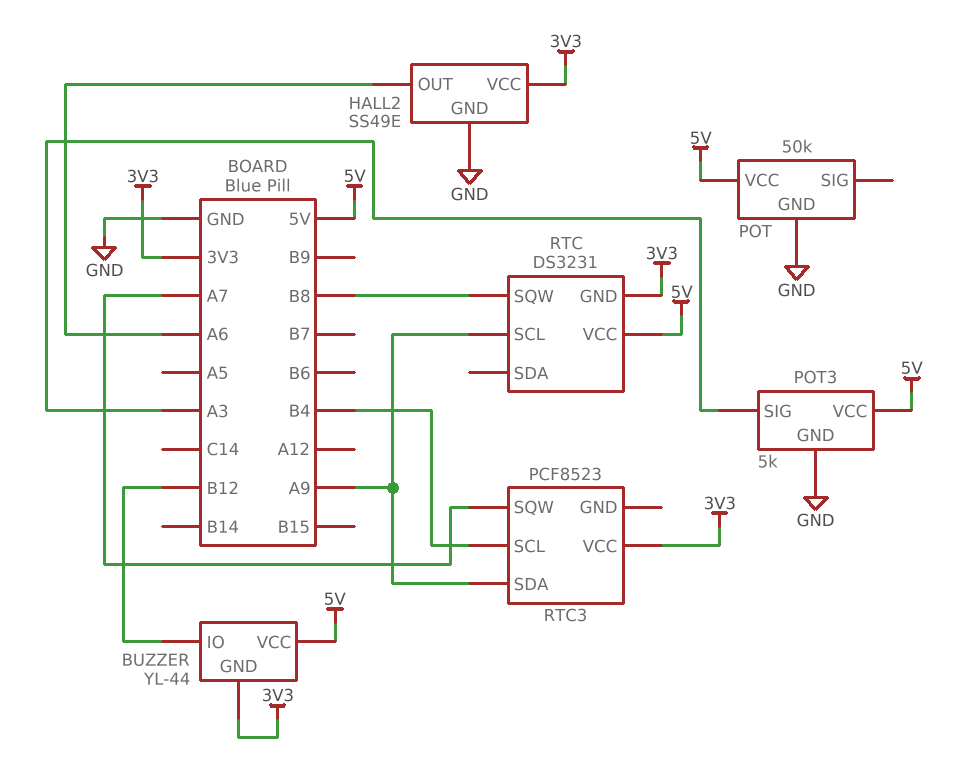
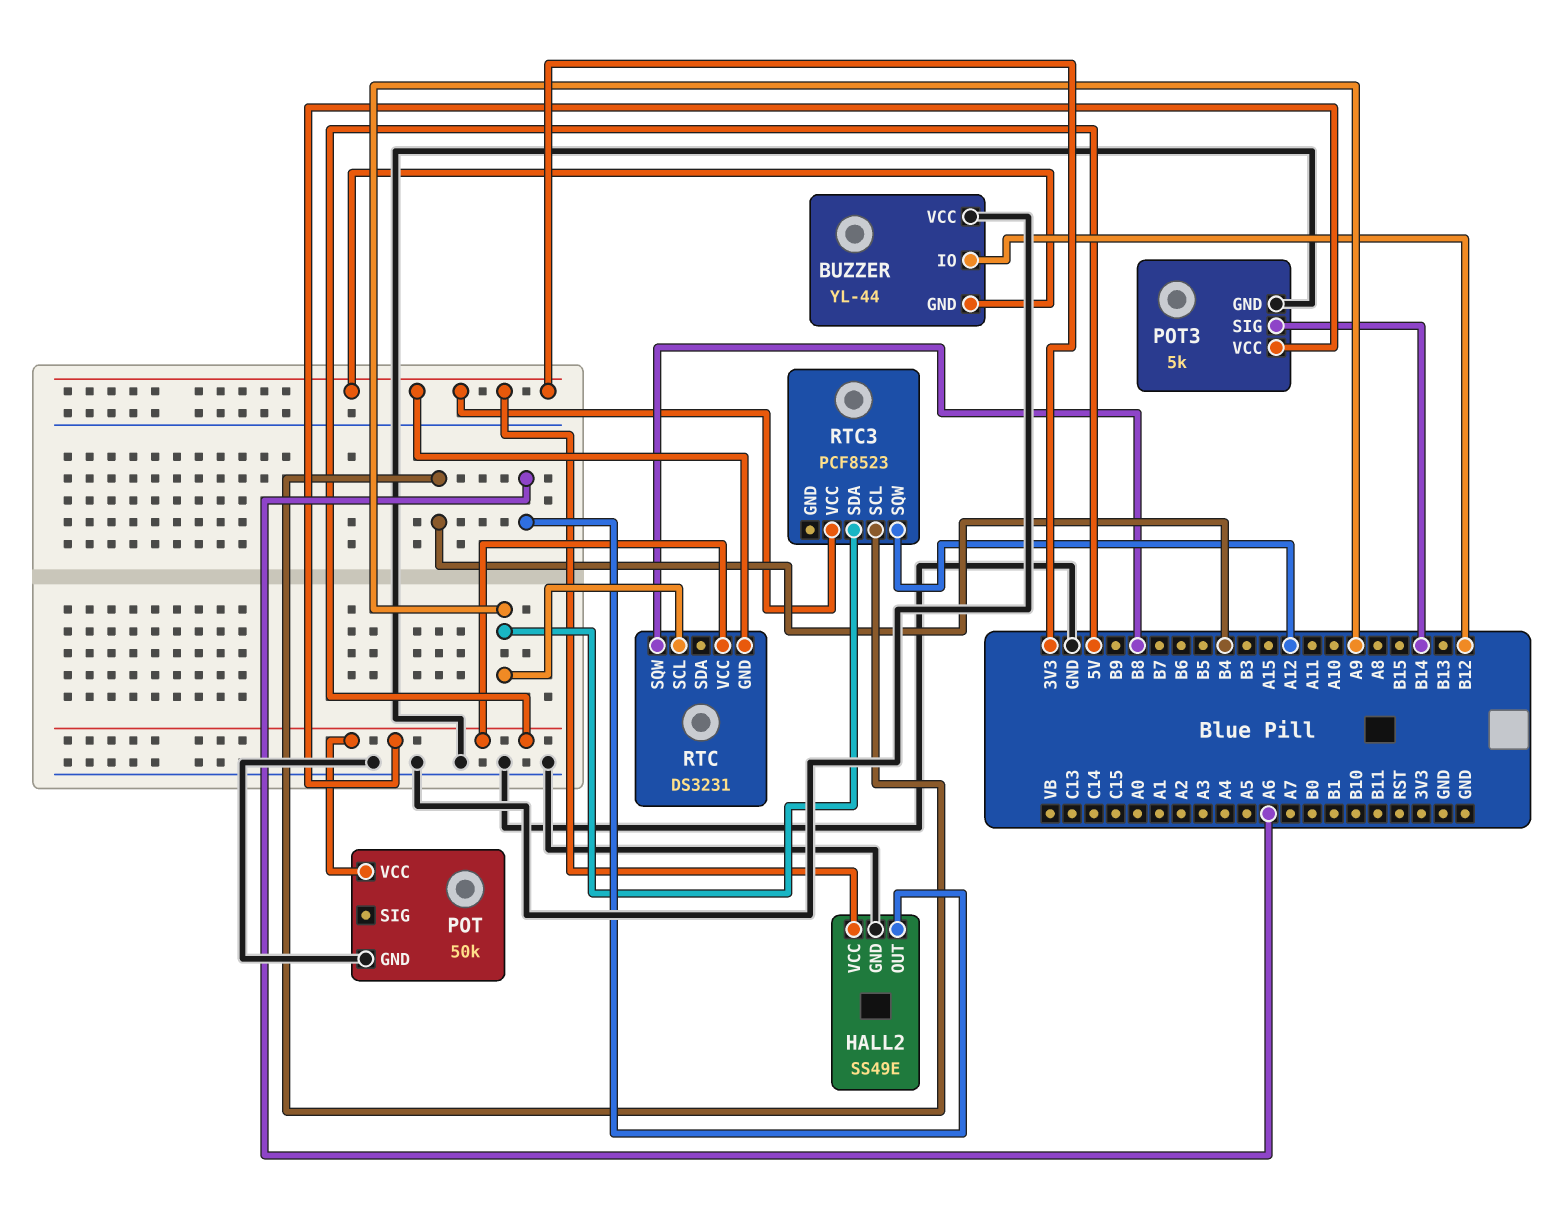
BUZZER pin VCC: 5V -> GND
POT3 pin SIG: A3 -> B14
RTC3 pin SQW: A7 -> A12

